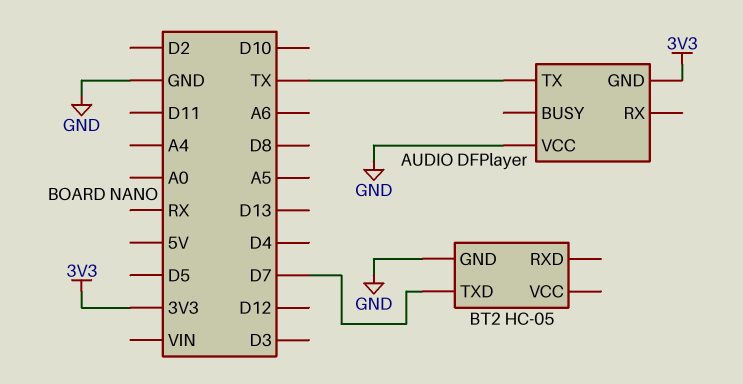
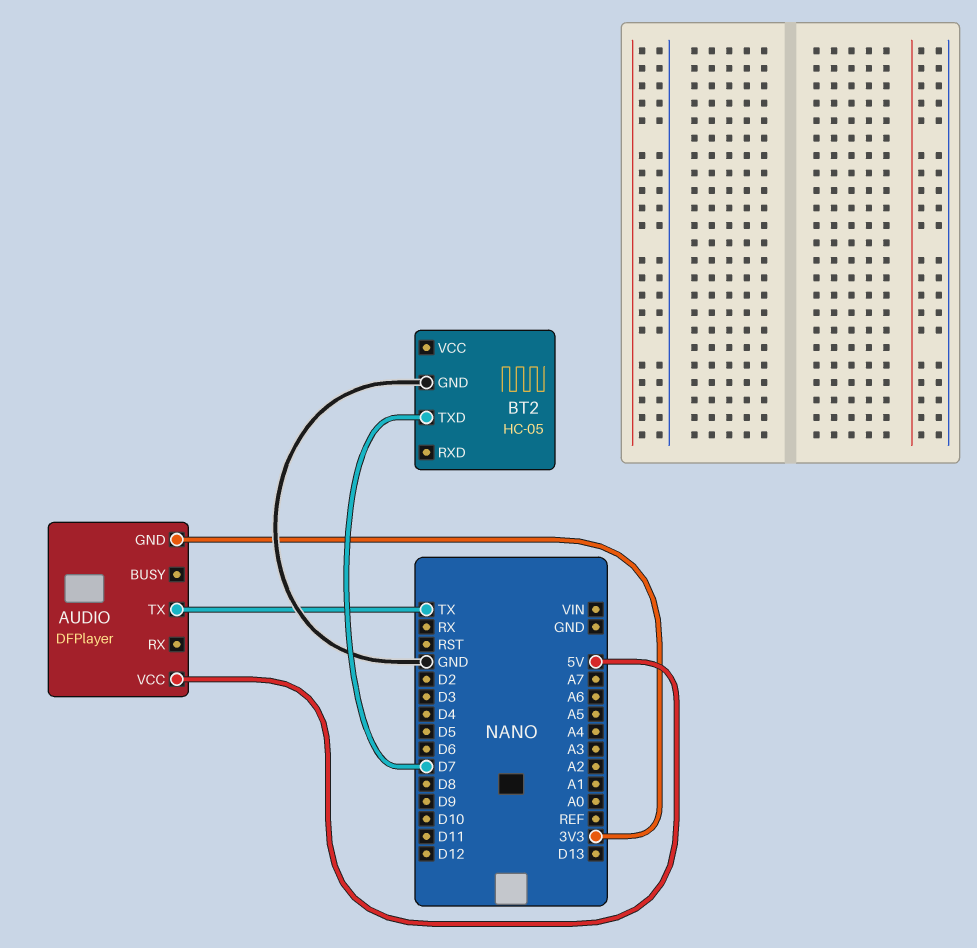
AUDIO pin VCC: GND -> 5V

